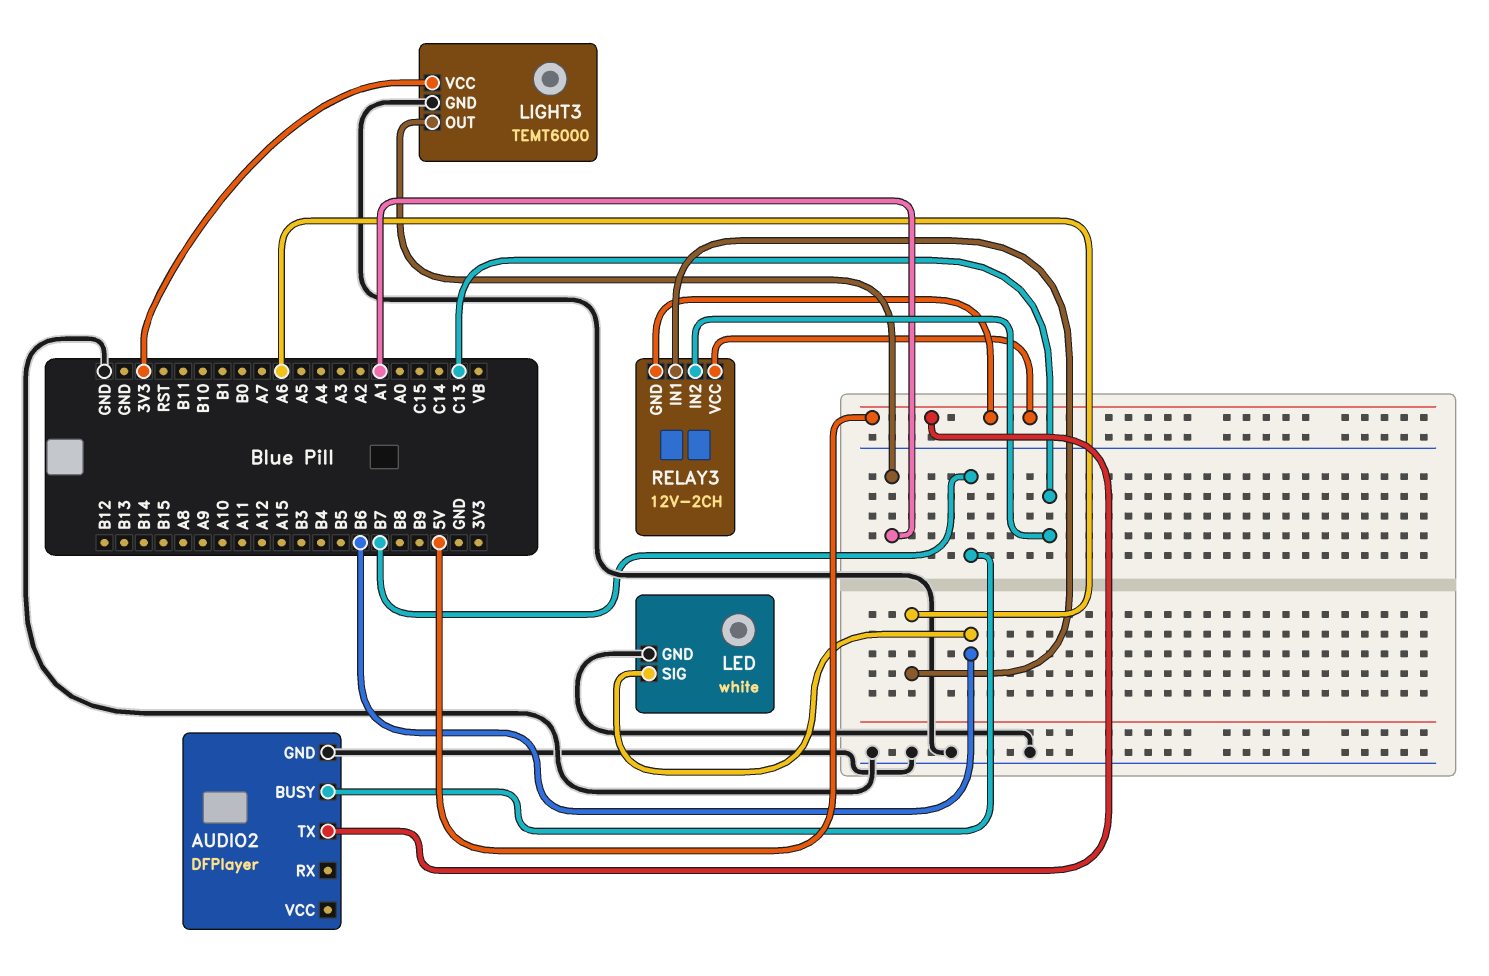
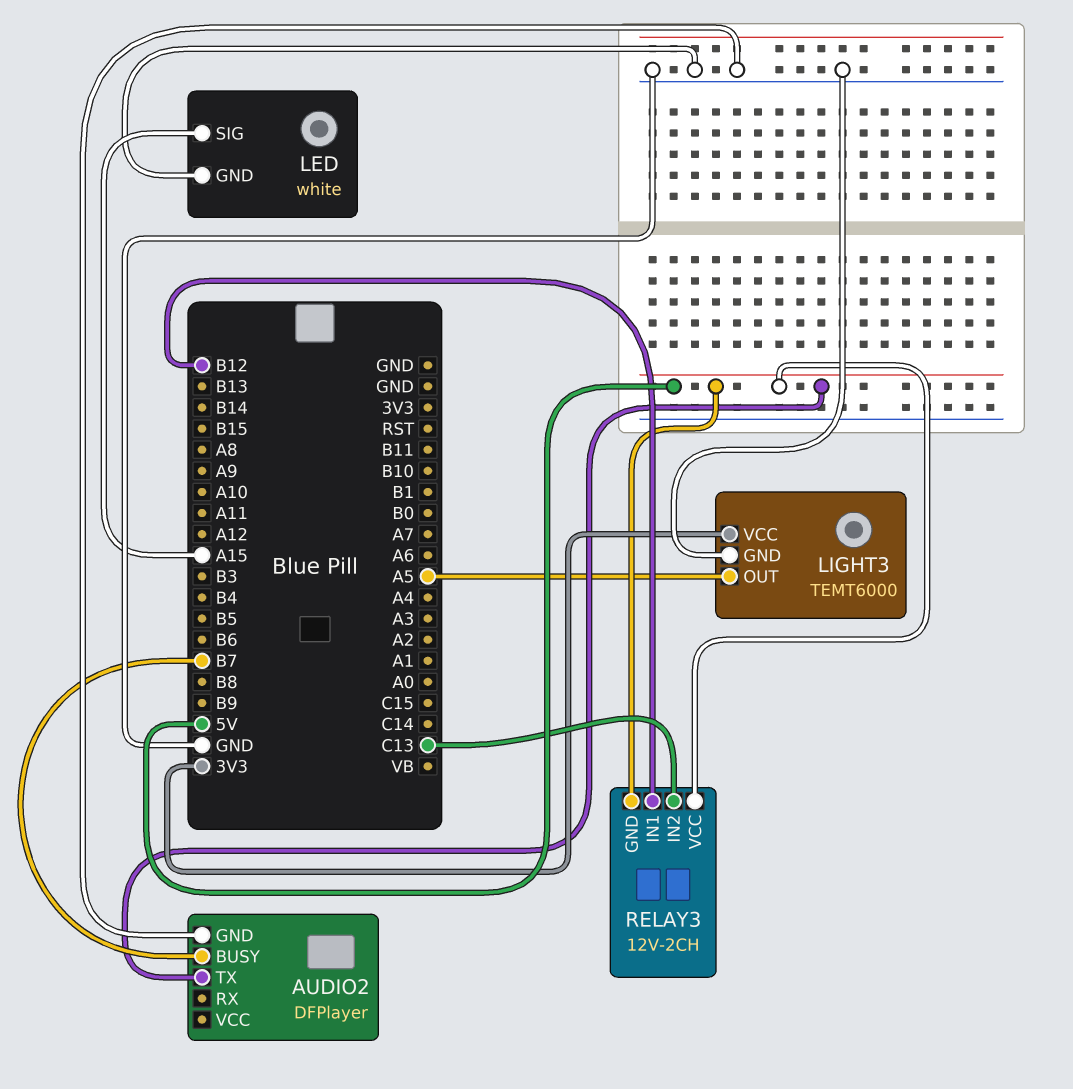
LED pin SIG: B6 -> A15
LIGHT3 pin OUT: A1 -> A5
RELAY3 pin IN1: A6 -> B12

